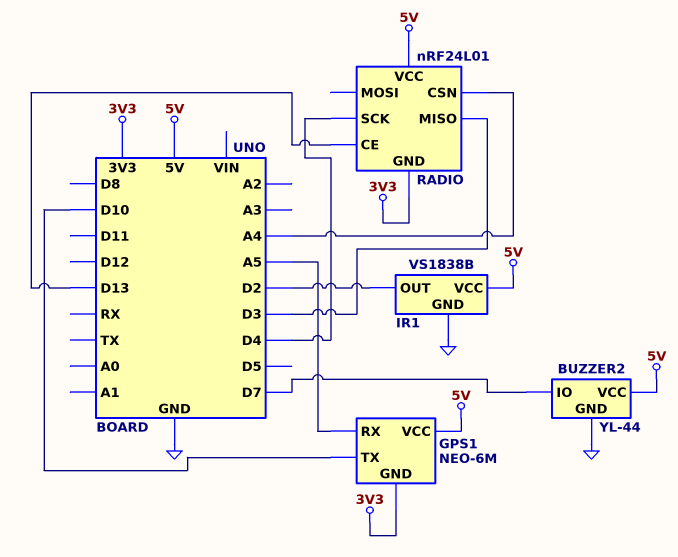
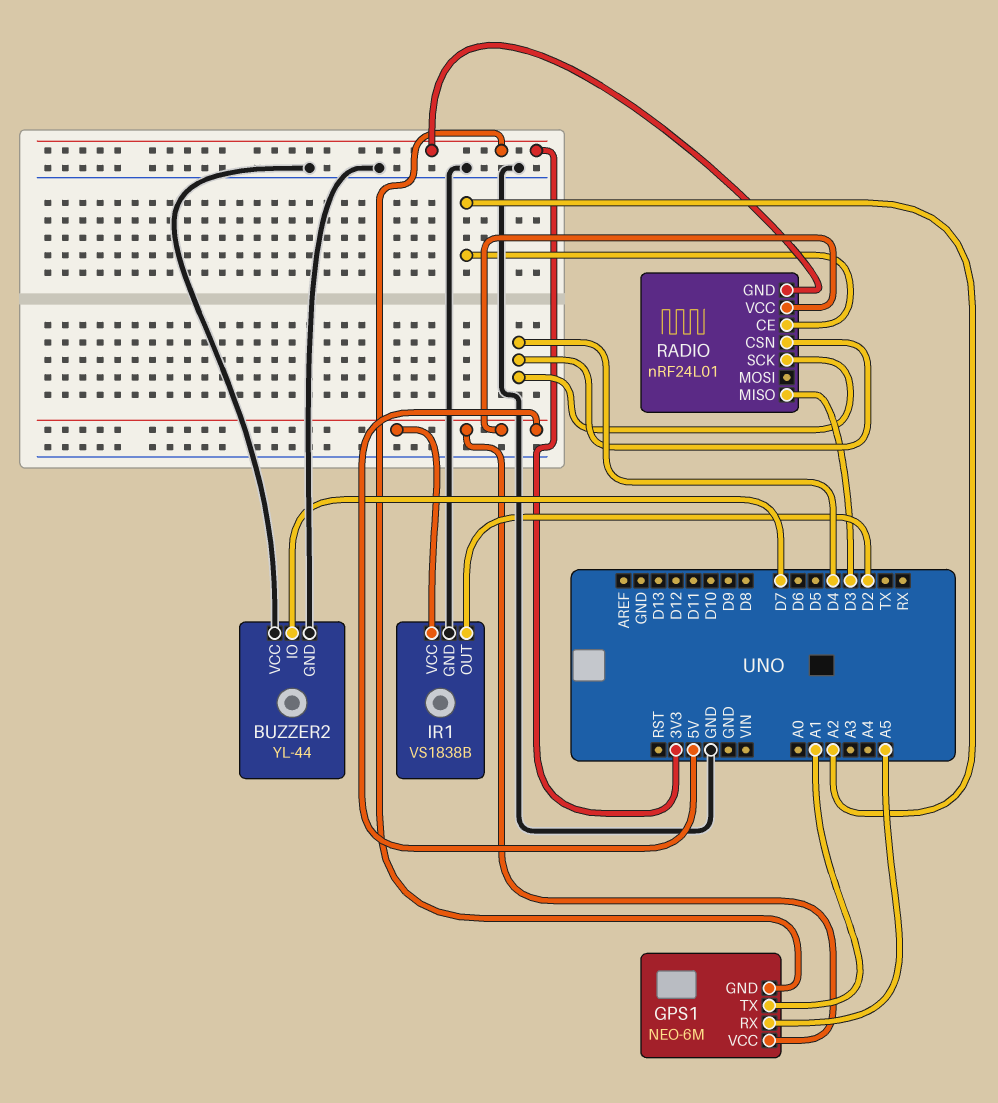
BUZZER2 pin VCC: 5V -> GND
GPS1 pin TX: D10 -> A1
RADIO pin CE: D13 -> A2
RADIO pin CSN: A4 -> D4

